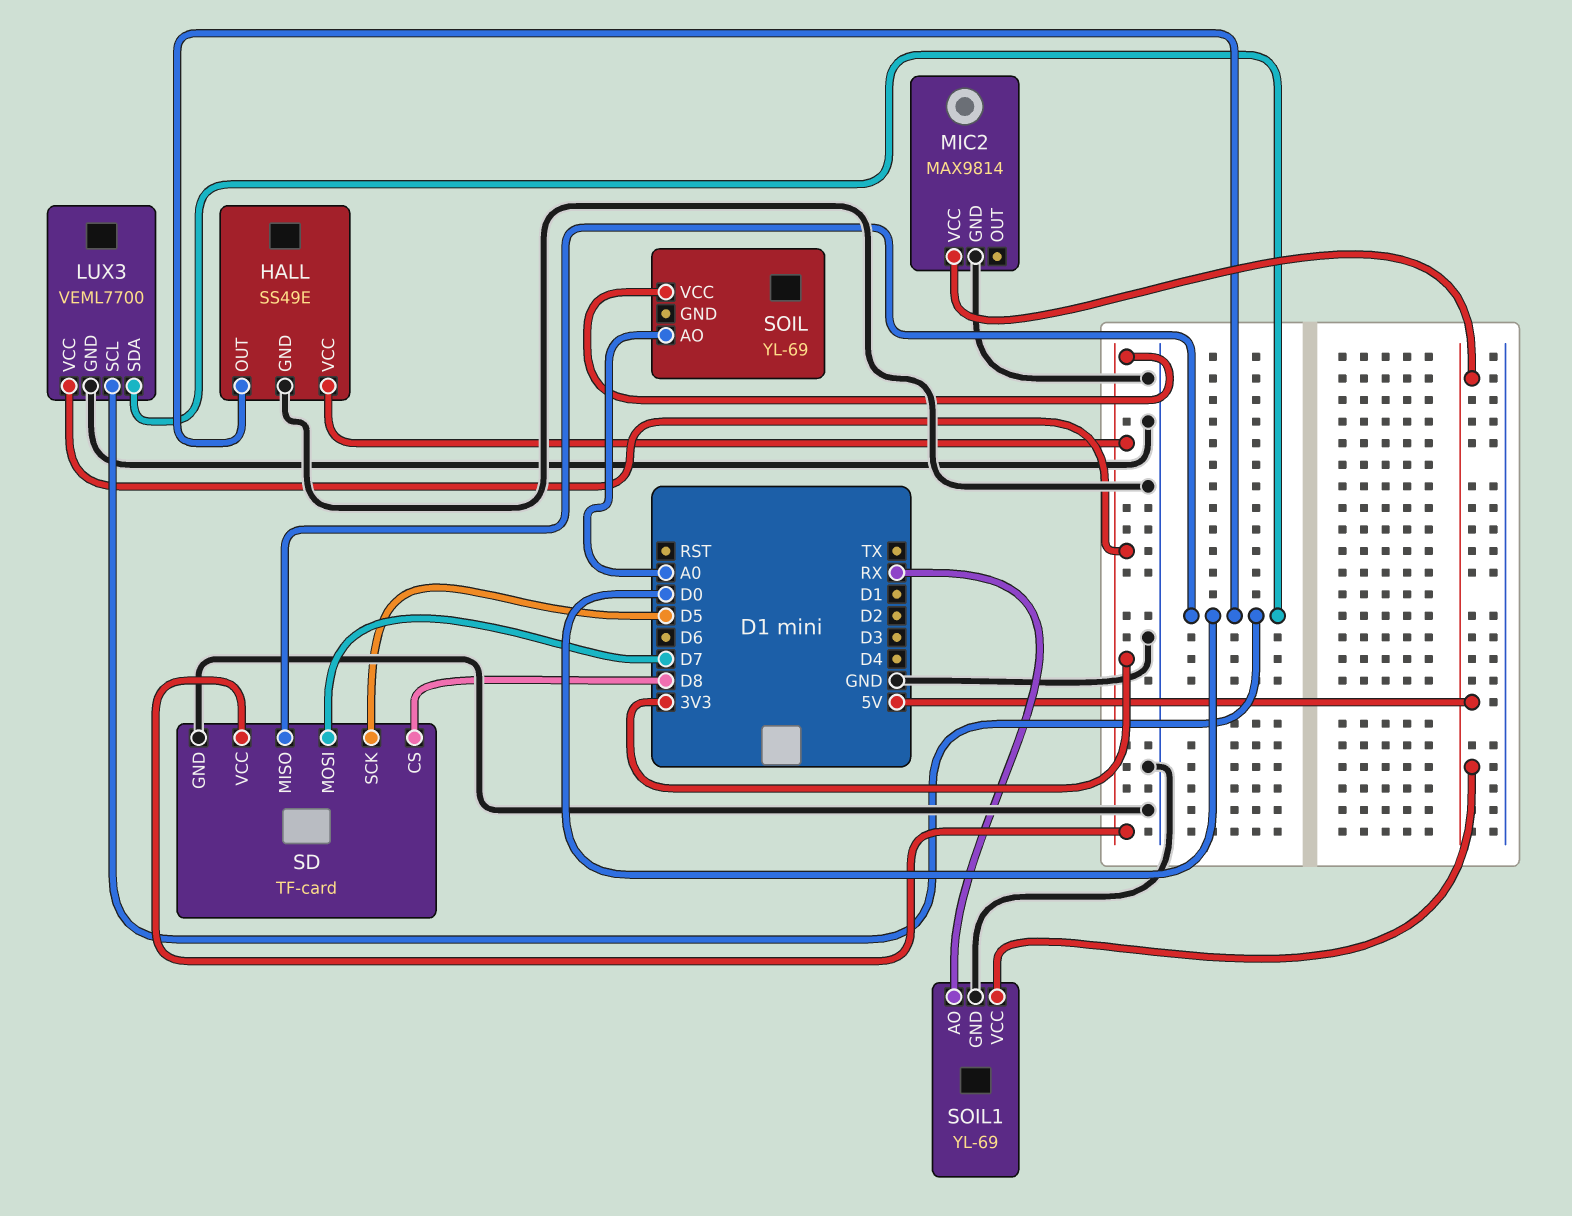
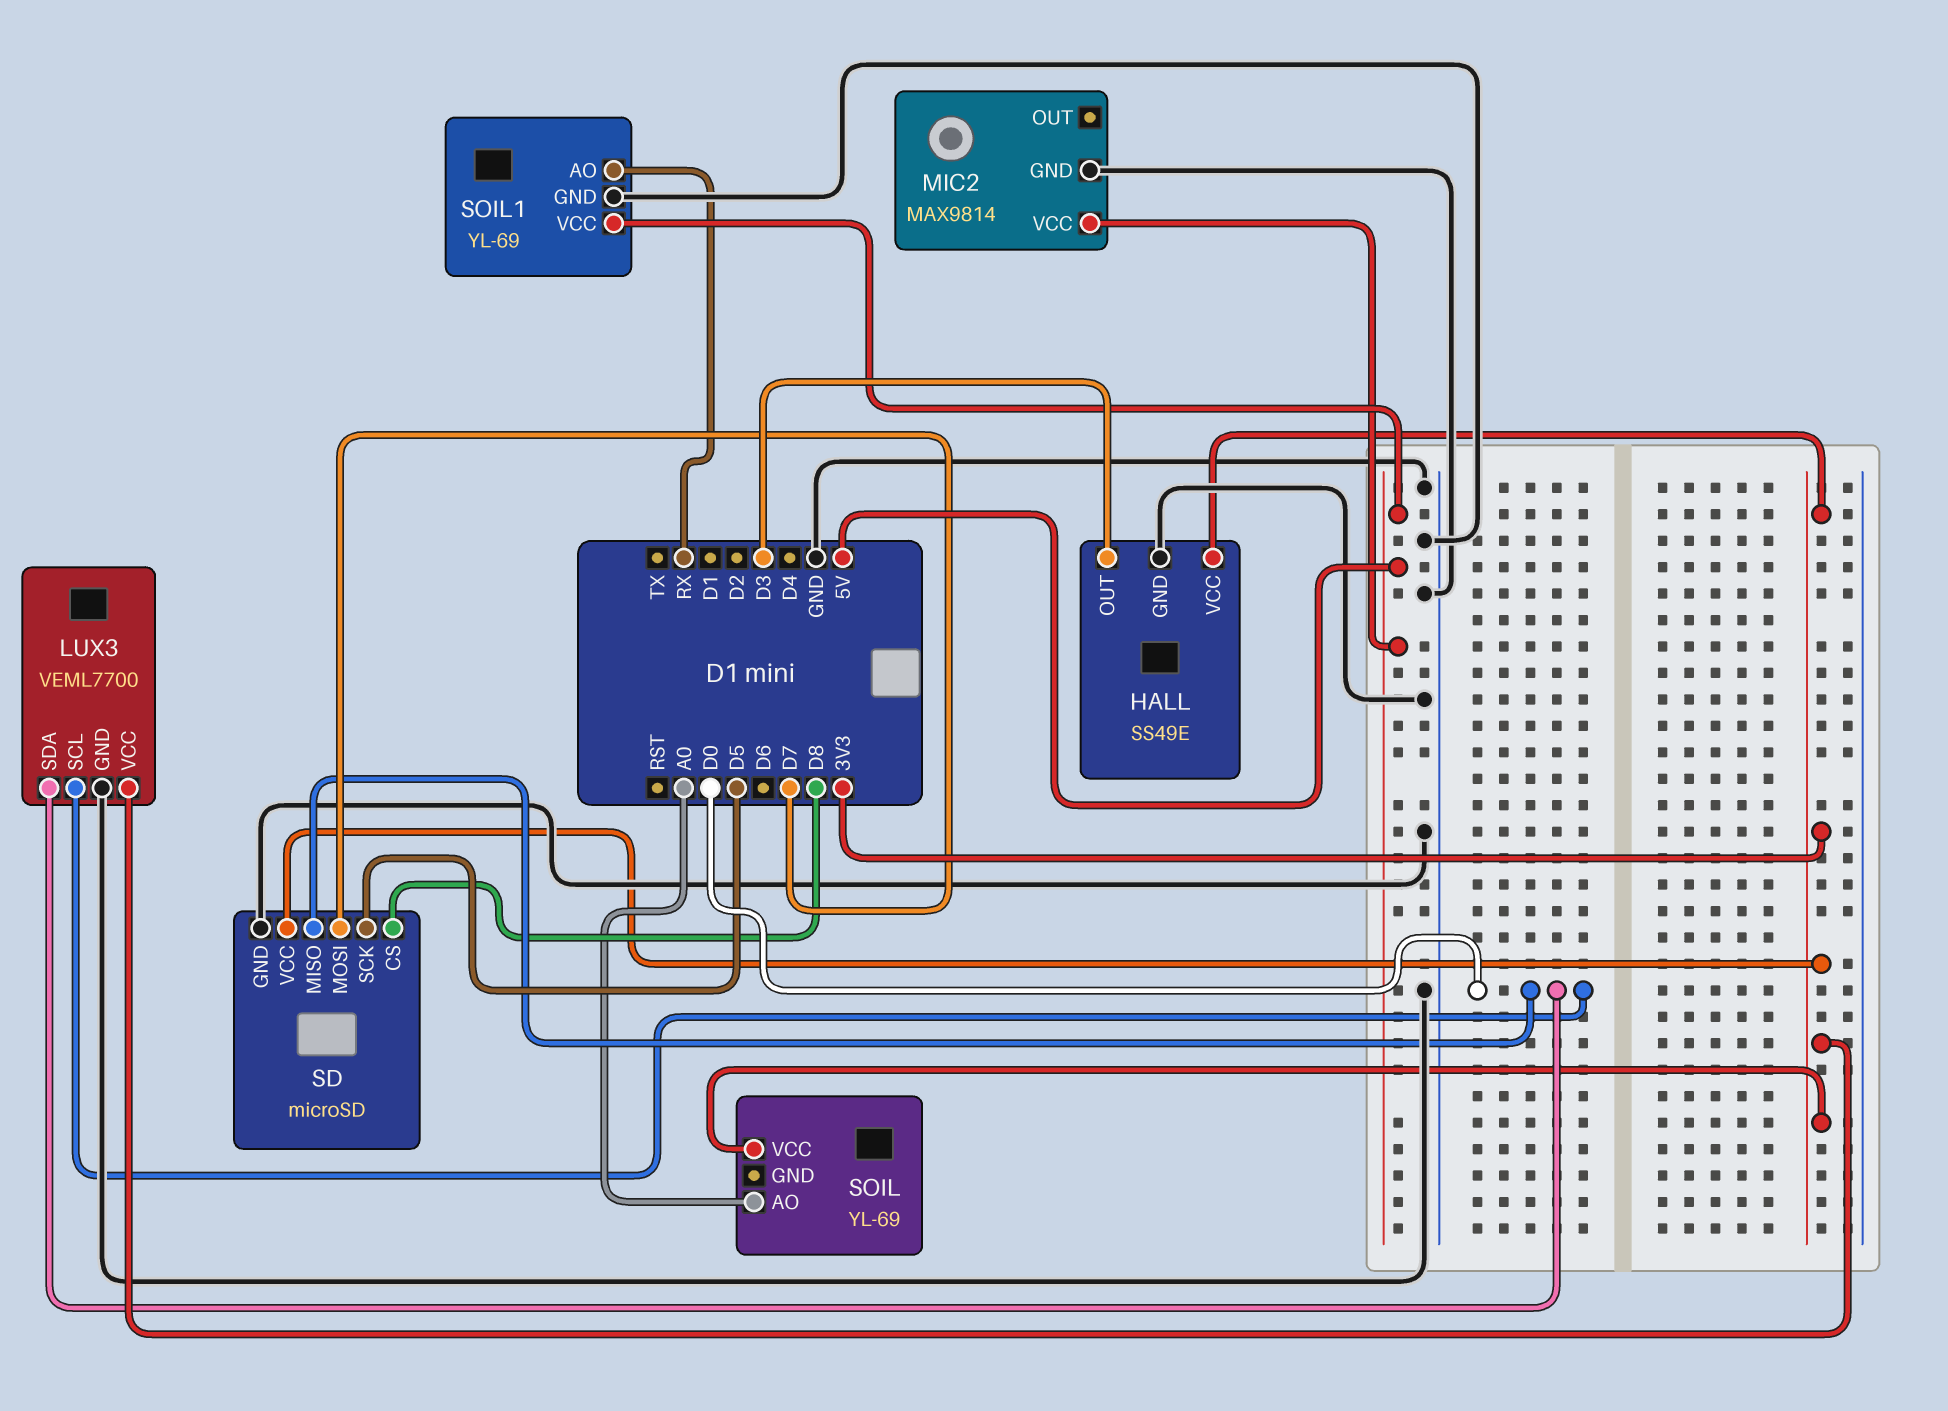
HALL pin OUT: D0 -> D3
SD: TF-card -> microSD

